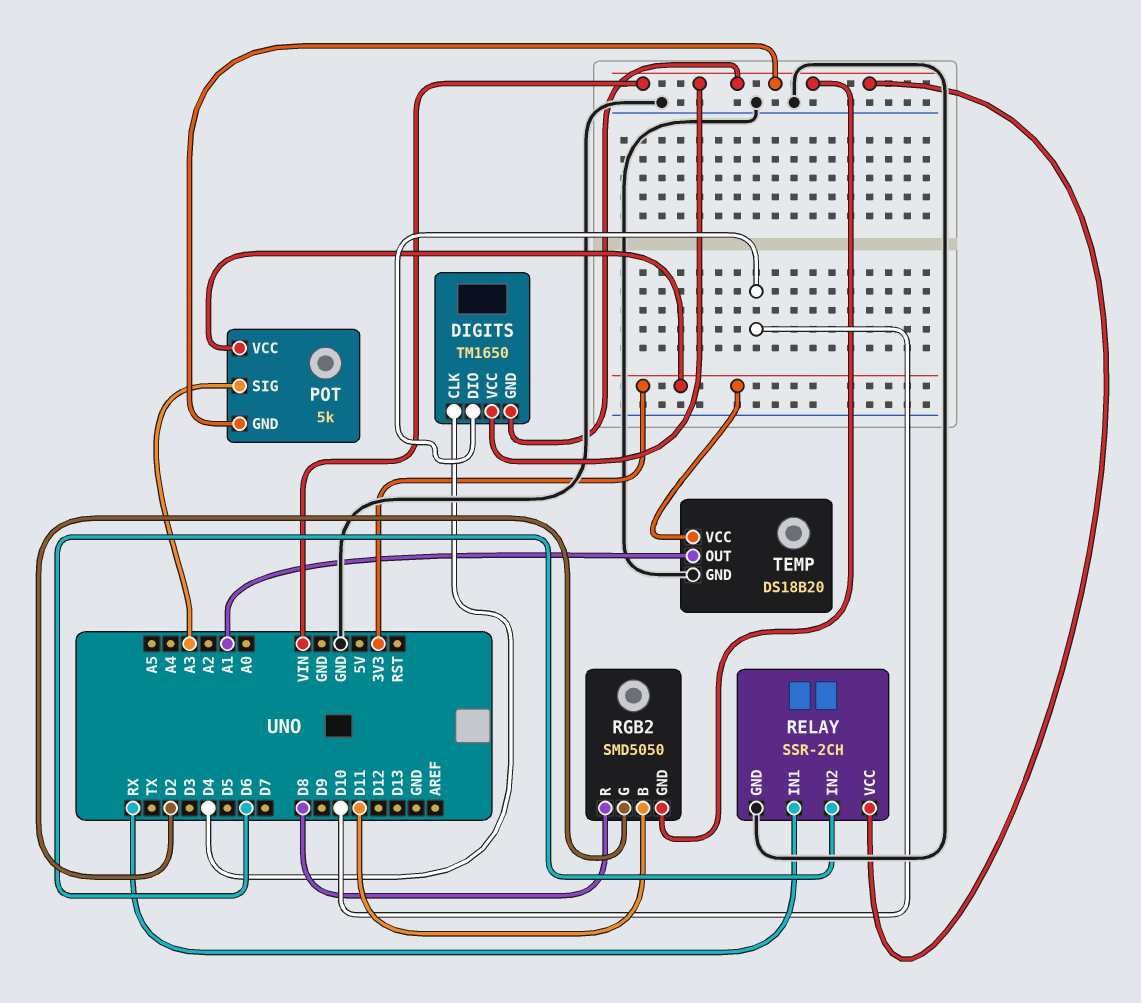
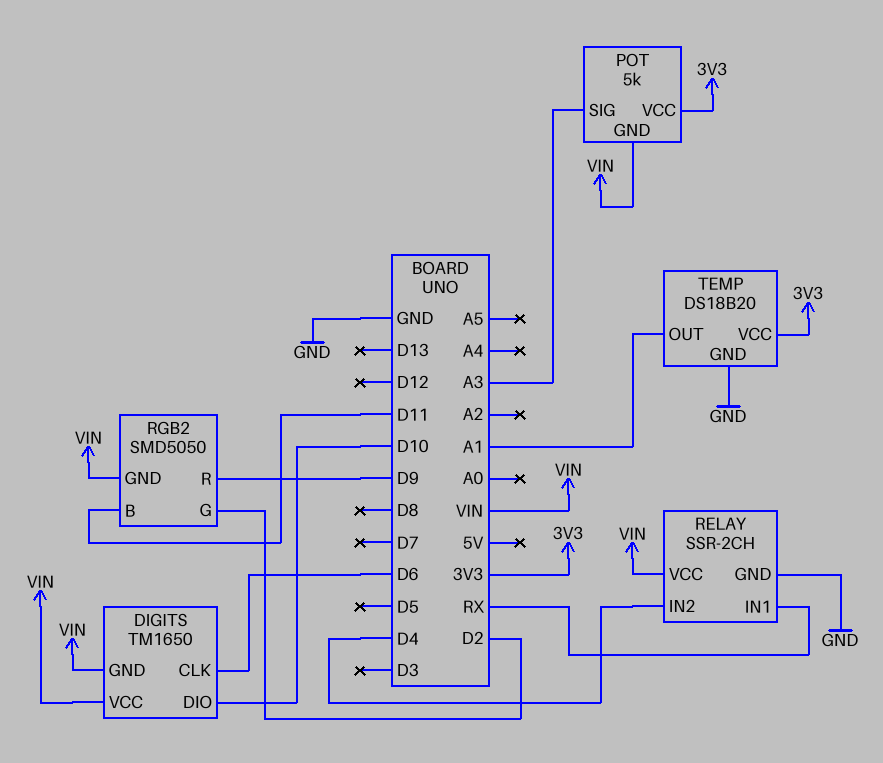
DIGITS pin CLK: D4 -> D6
RELAY pin IN2: D6 -> D4
RGB2 pin R: D8 -> D9

